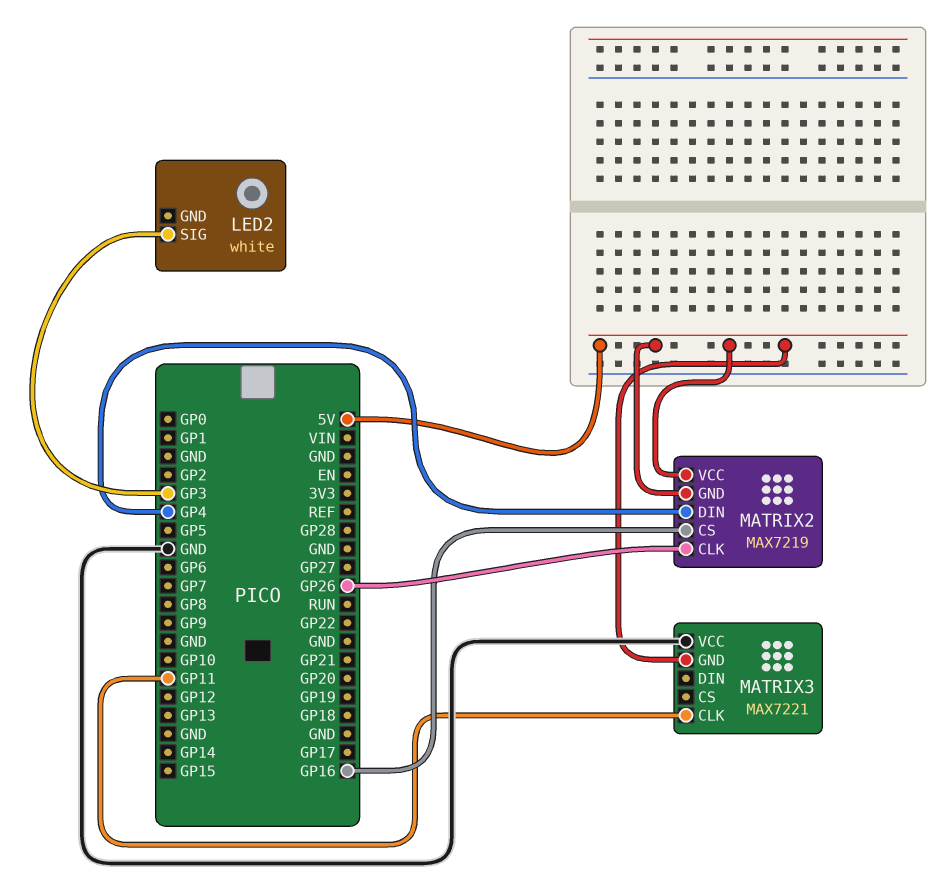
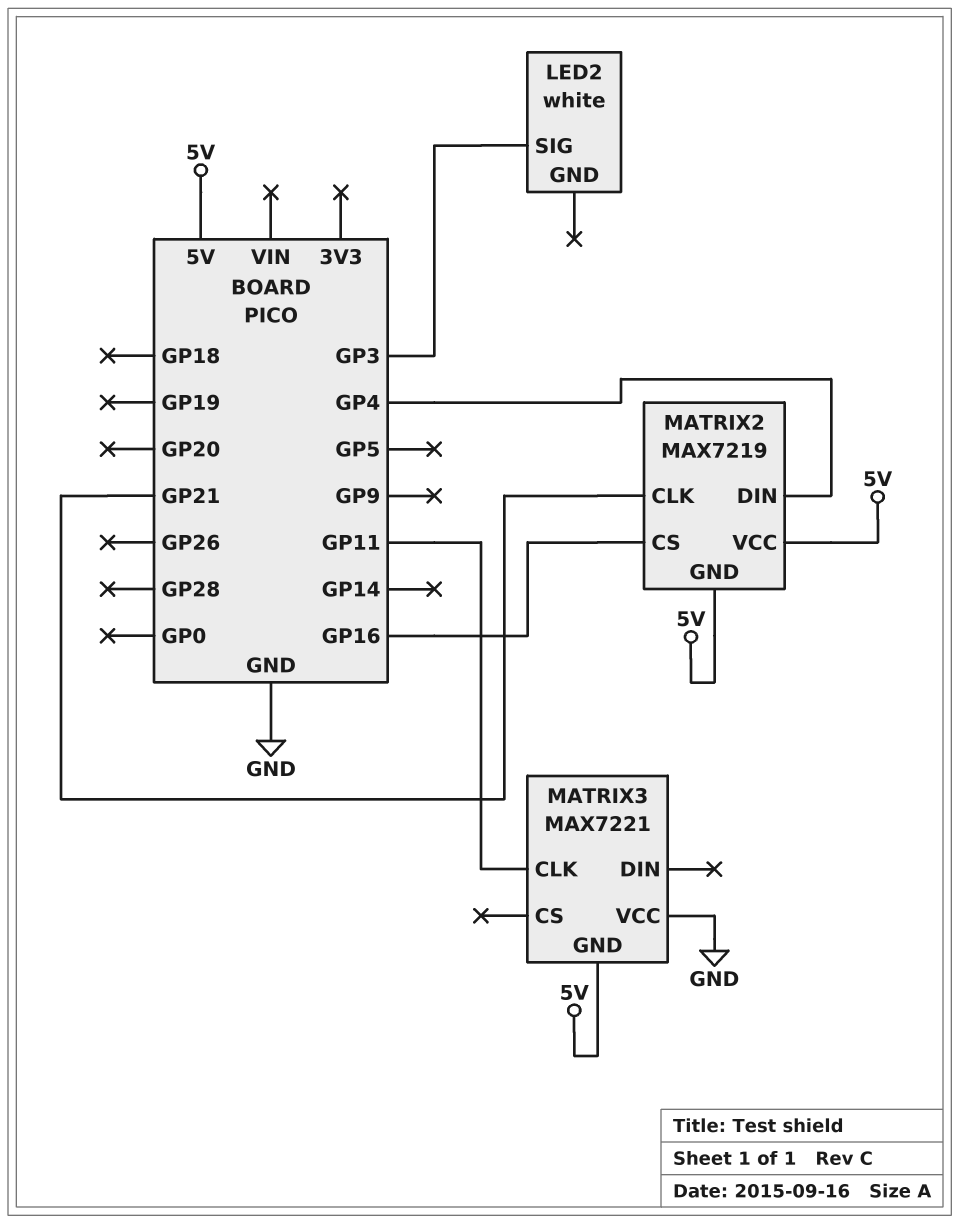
MATRIX2 pin CLK: GP26 -> GP21

